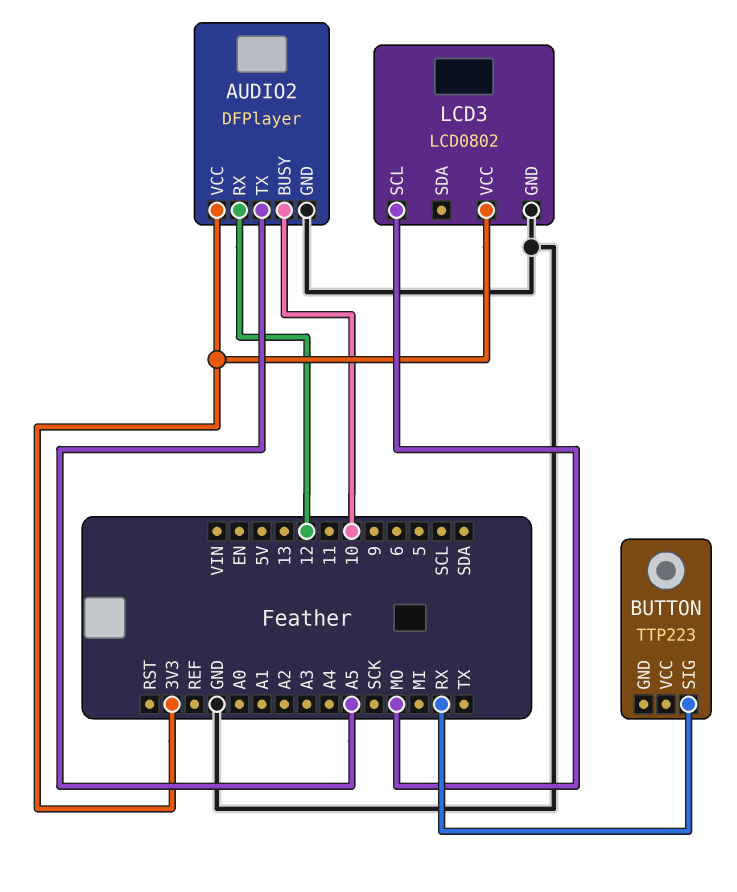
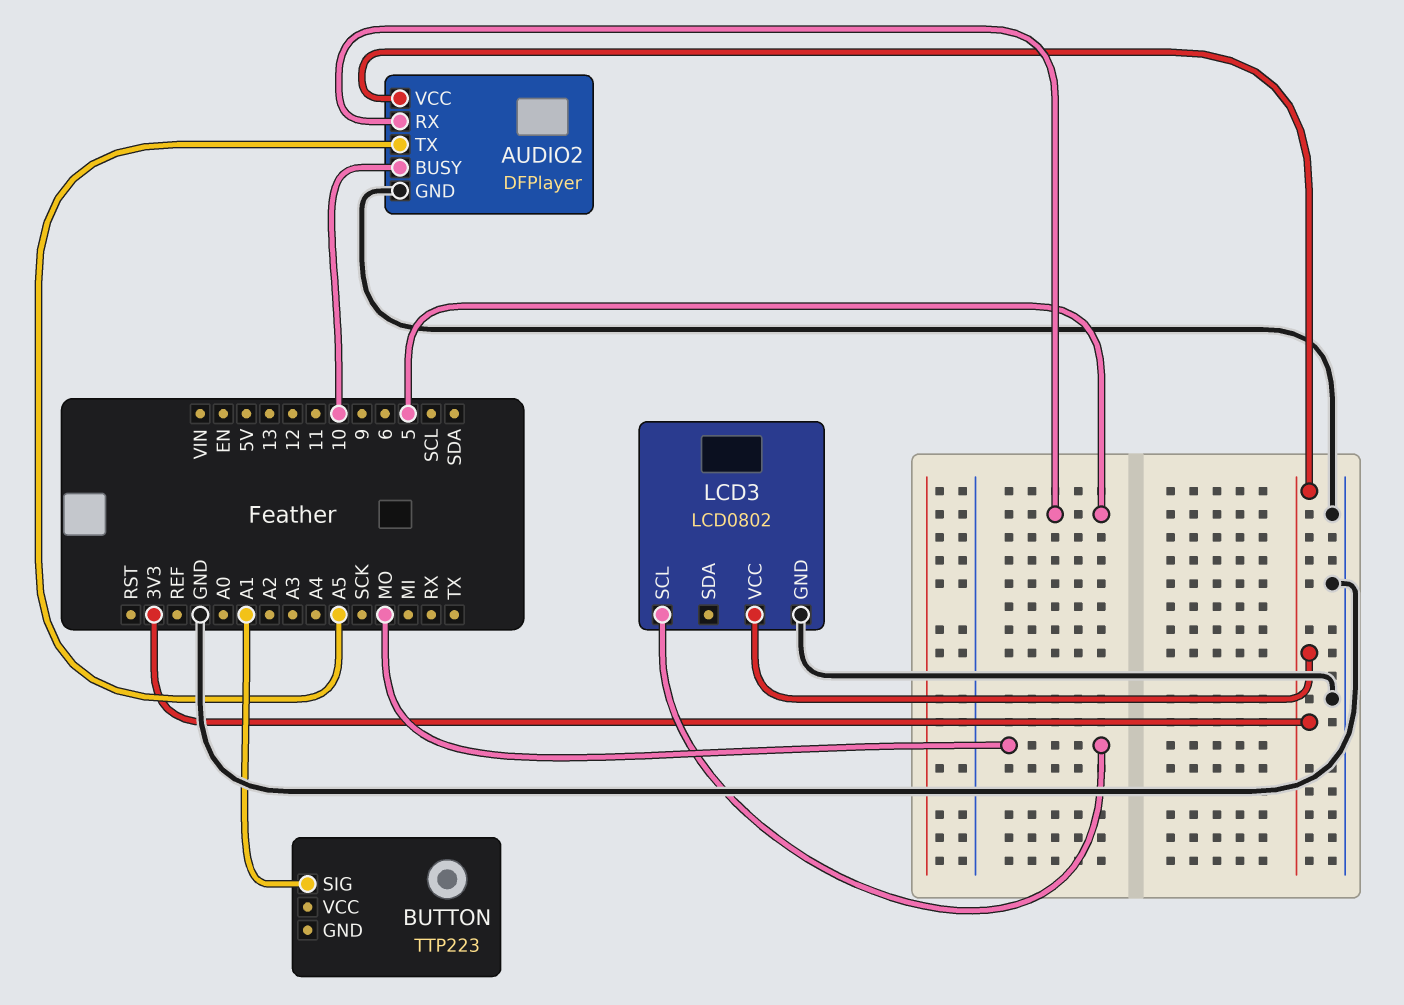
AUDIO2 pin RX: 12 -> 5
BUTTON pin SIG: RX -> A1

